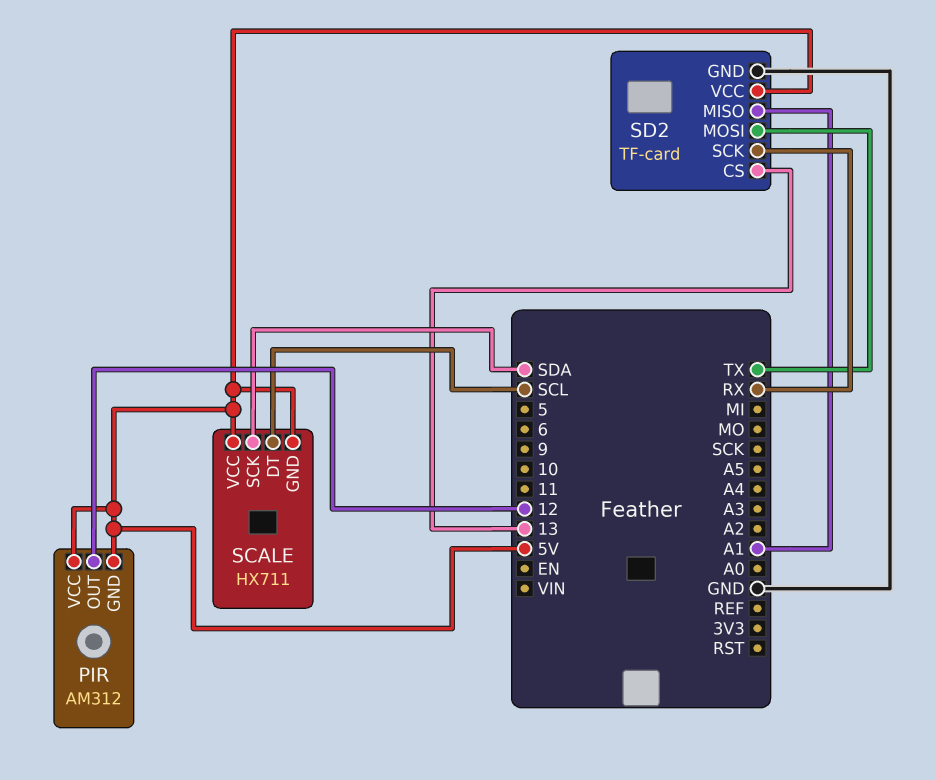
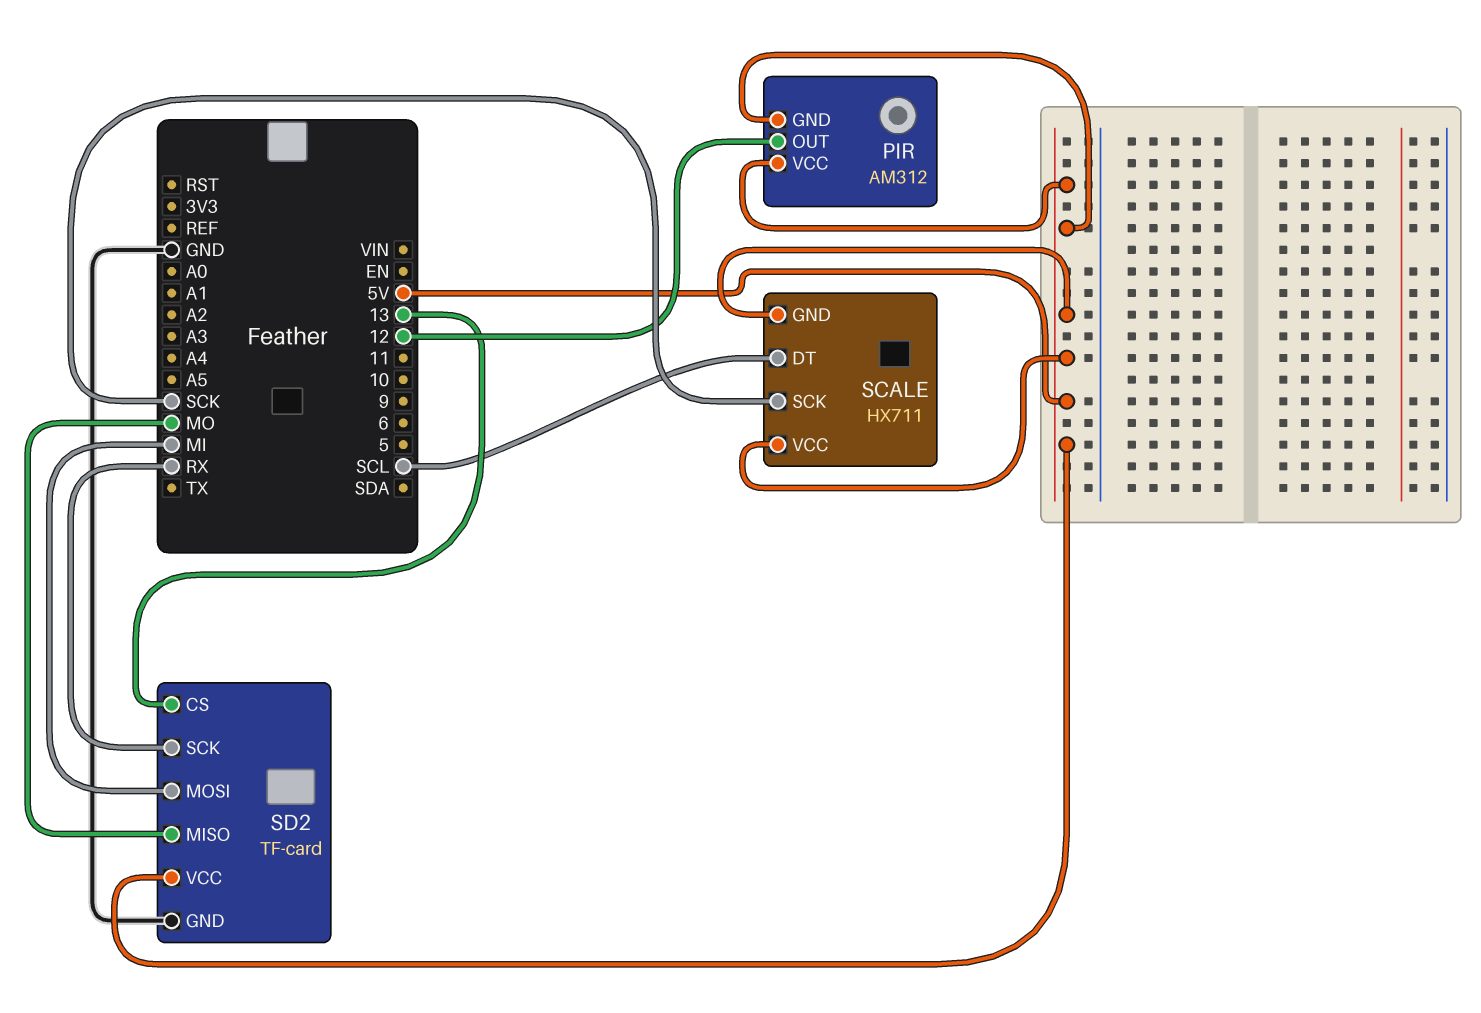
SCALE pin SCK: SDA -> SCK
SD2 pin MISO: A1 -> MO
SD2 pin MOSI: TX -> MI

